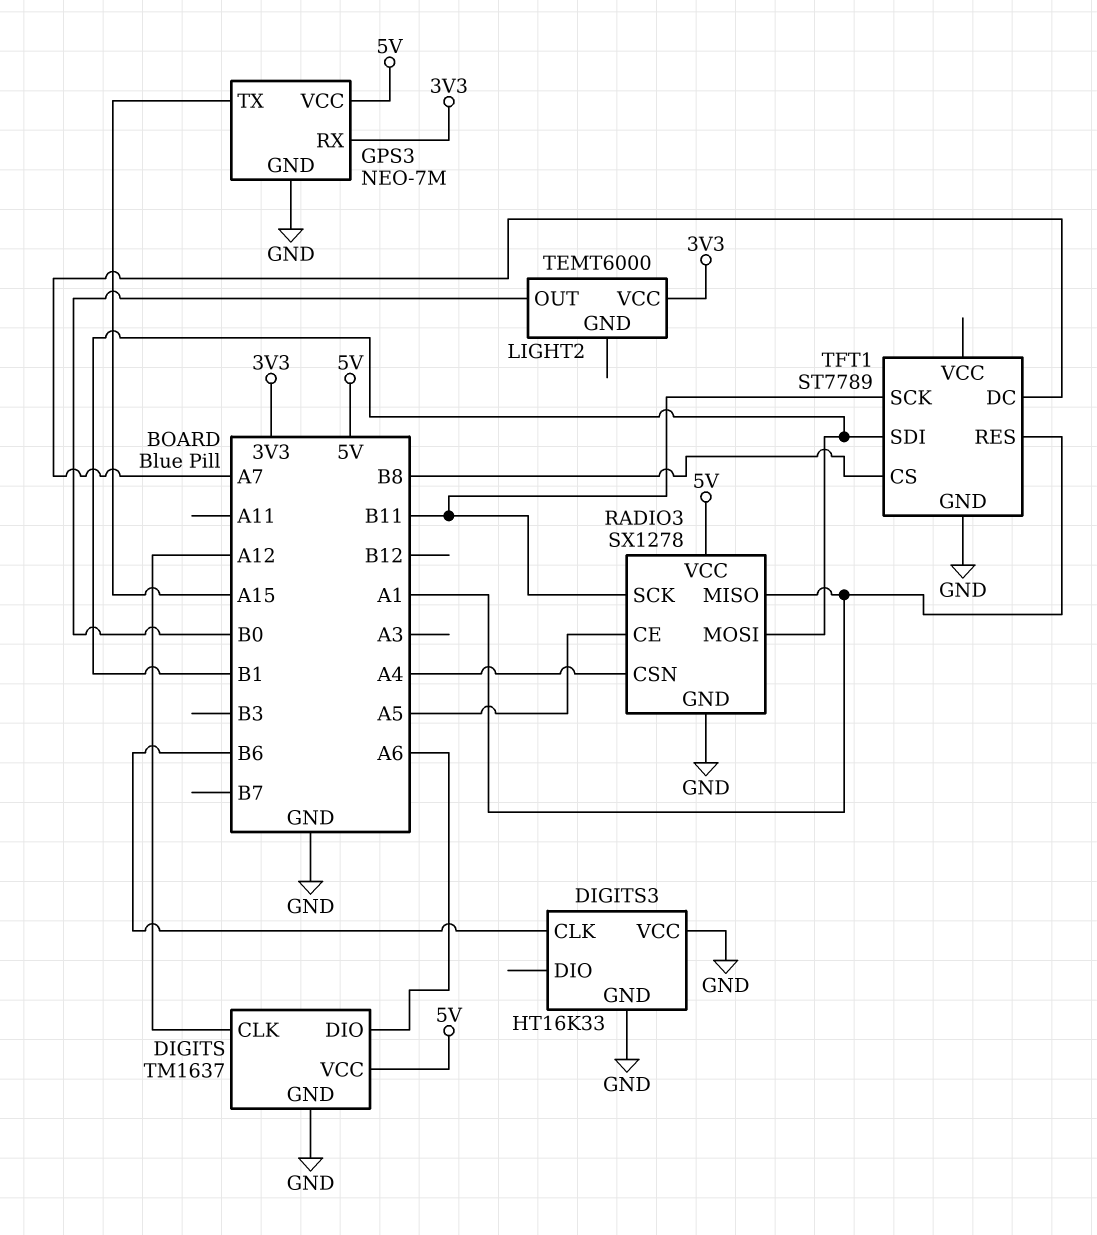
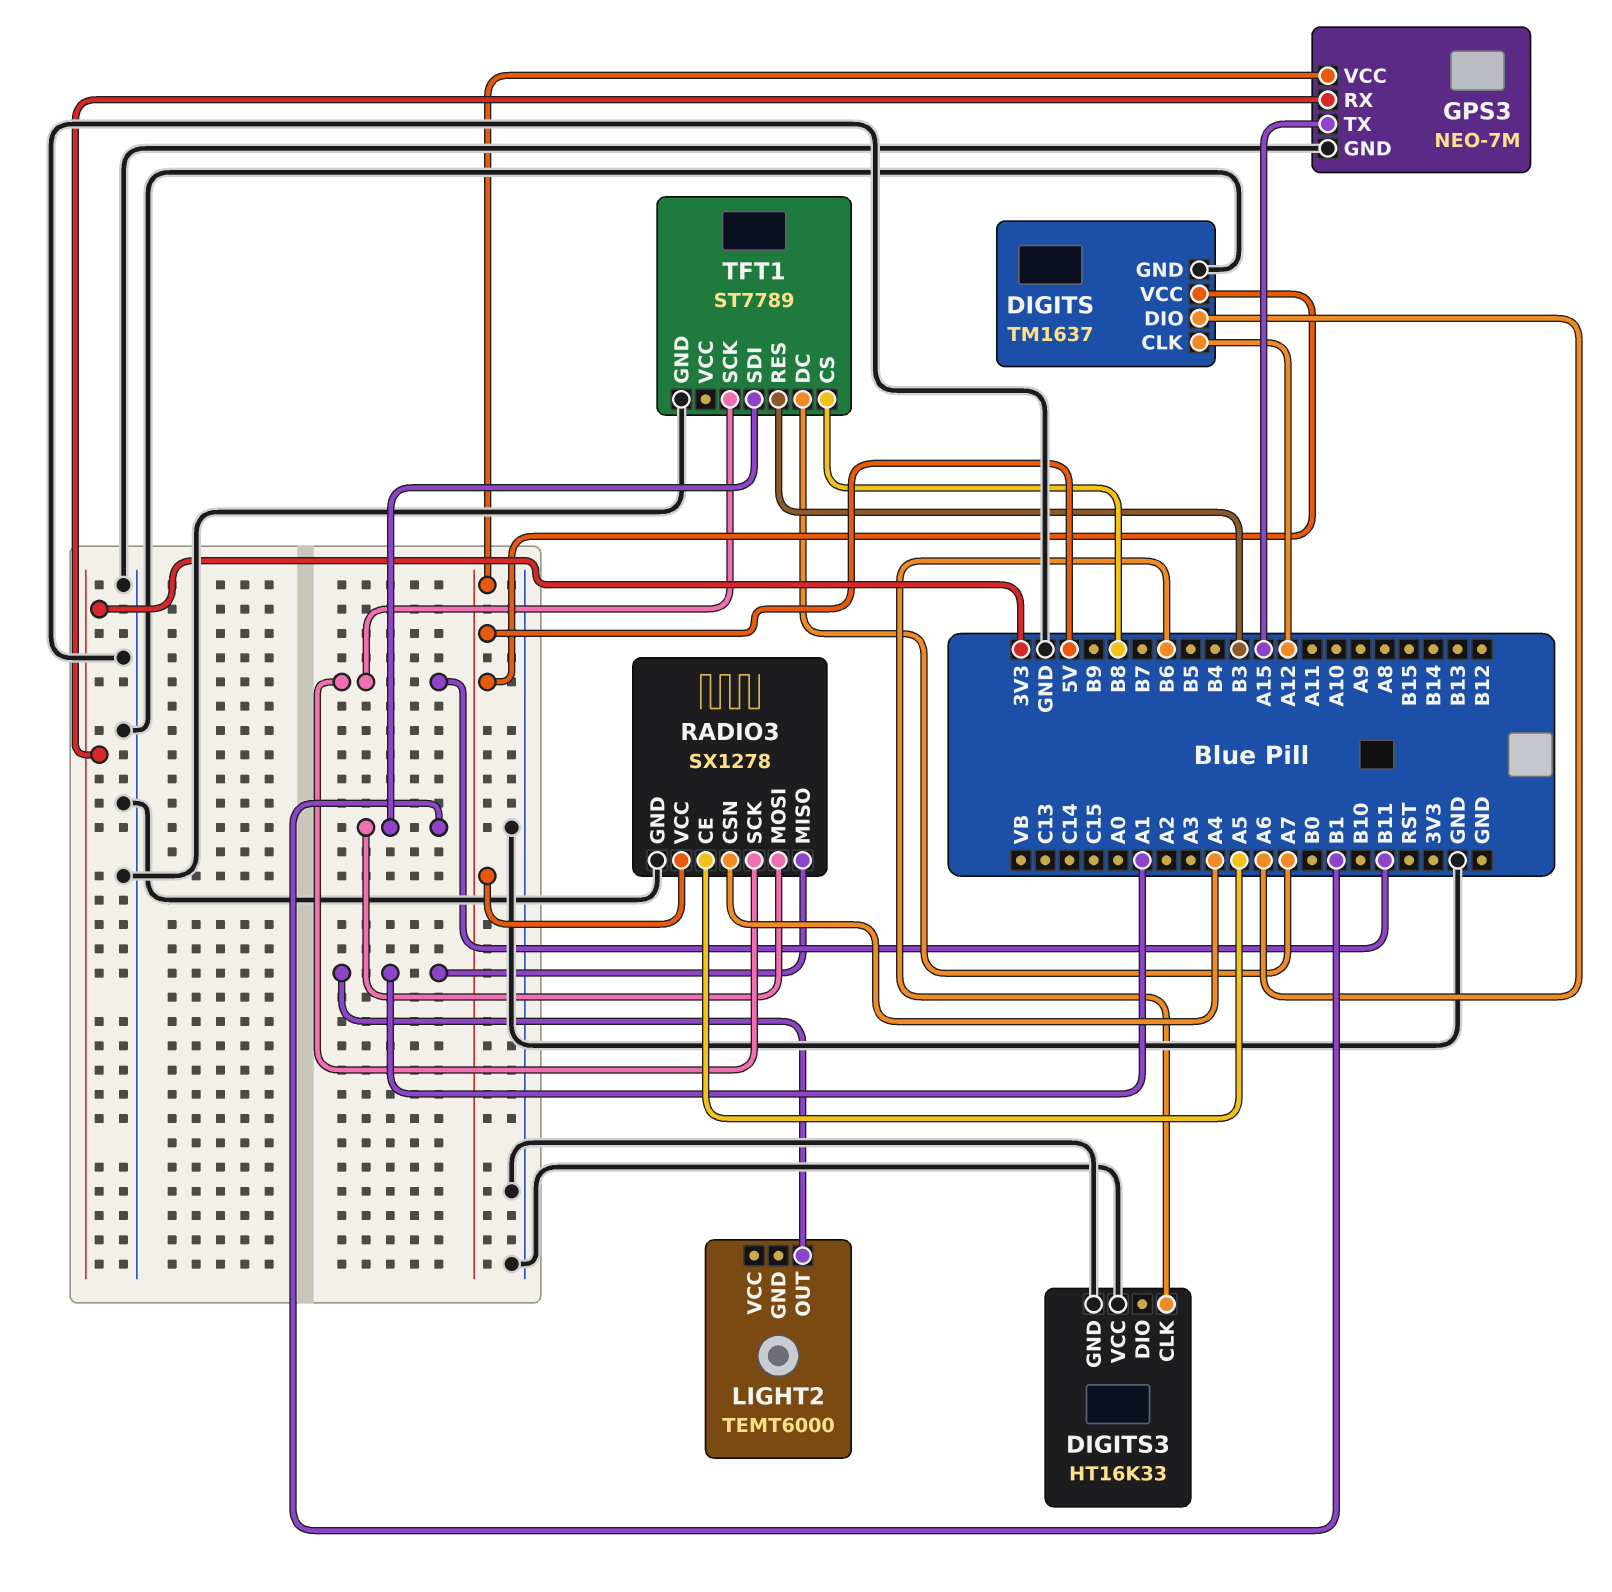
LIGHT2 pin OUT: B0 -> A1
LIGHT2 pin VCC: 3V3 -> none
TFT1 pin RES: A1 -> B3

